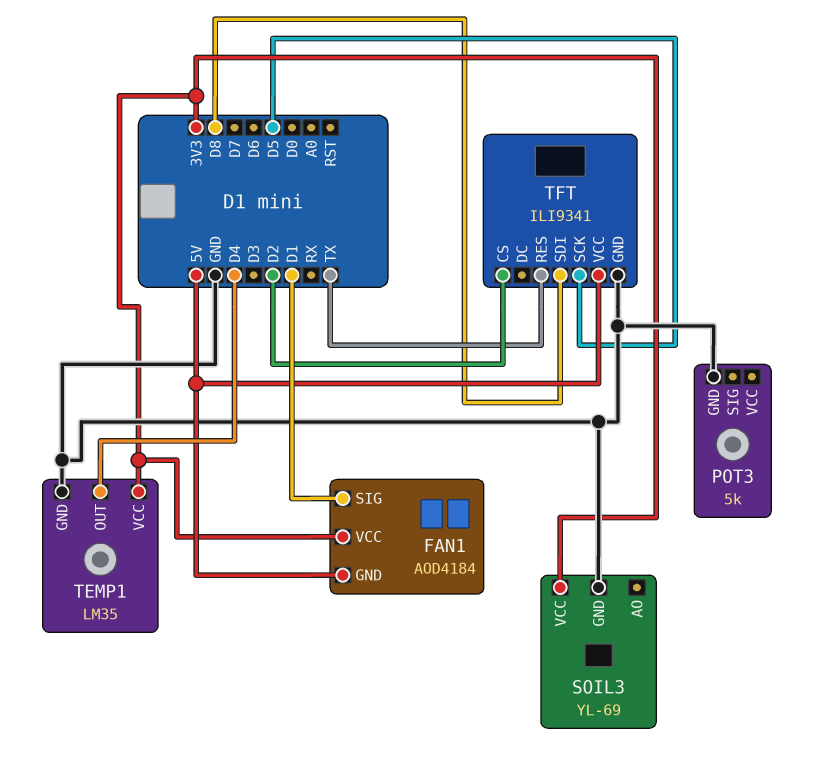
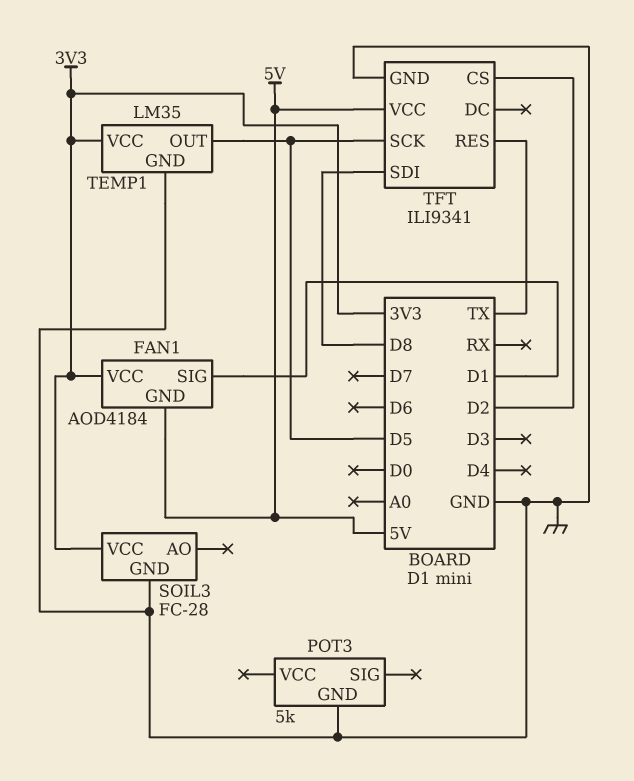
SOIL3: YL-69 -> FC-28
TEMP1 pin OUT: D4 -> D5

